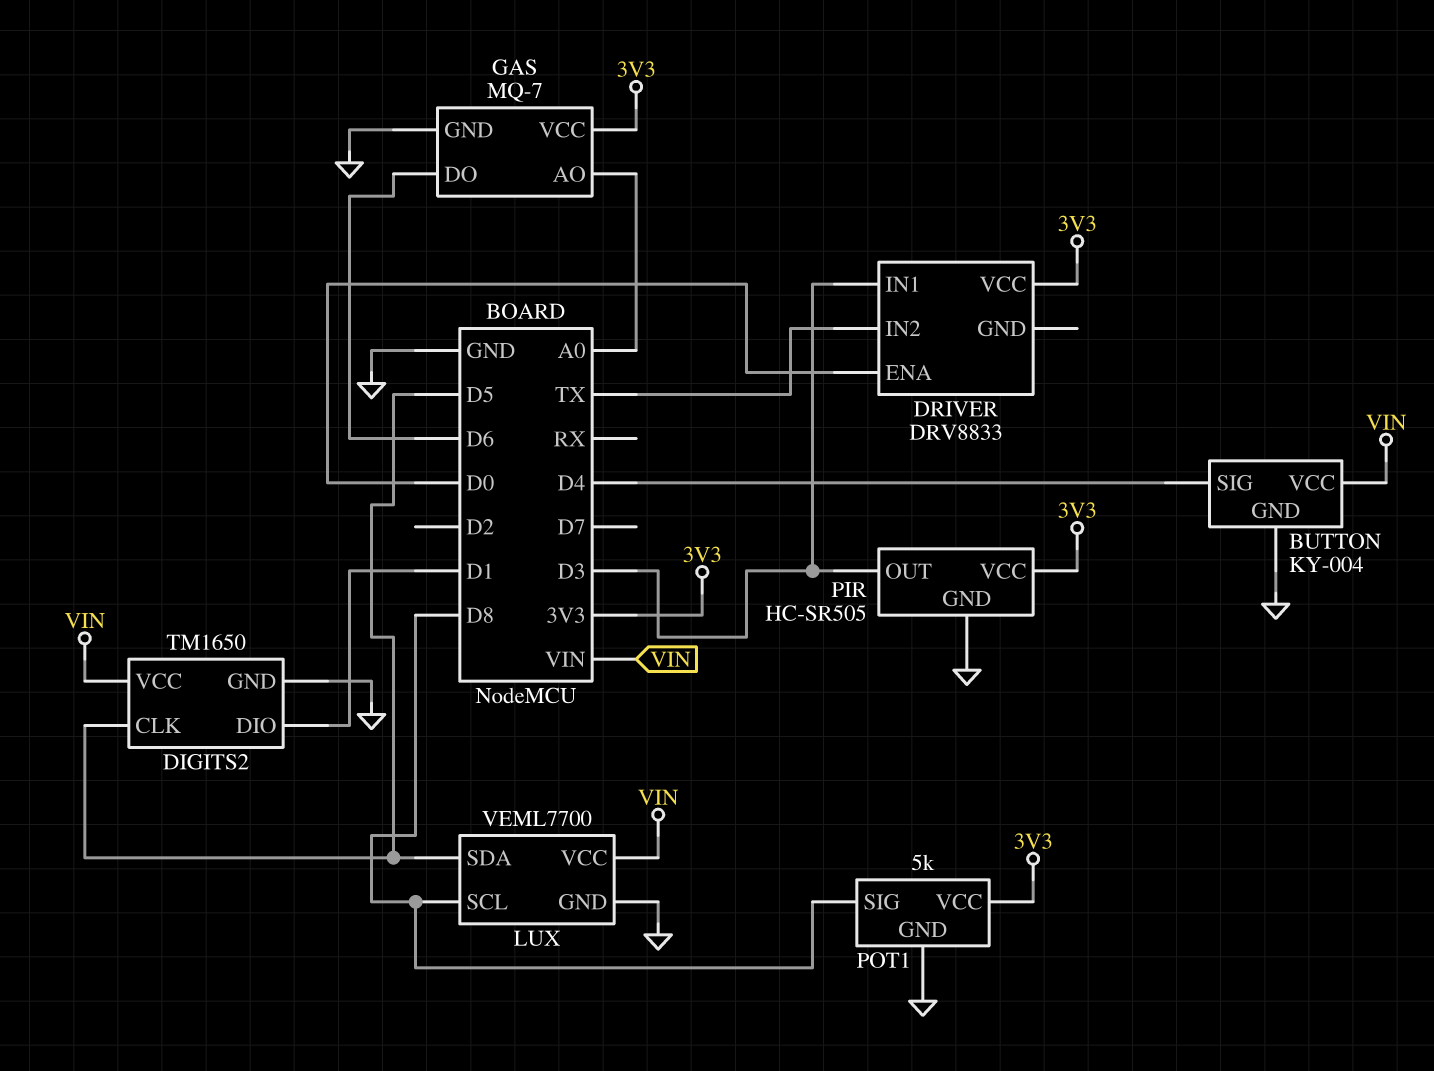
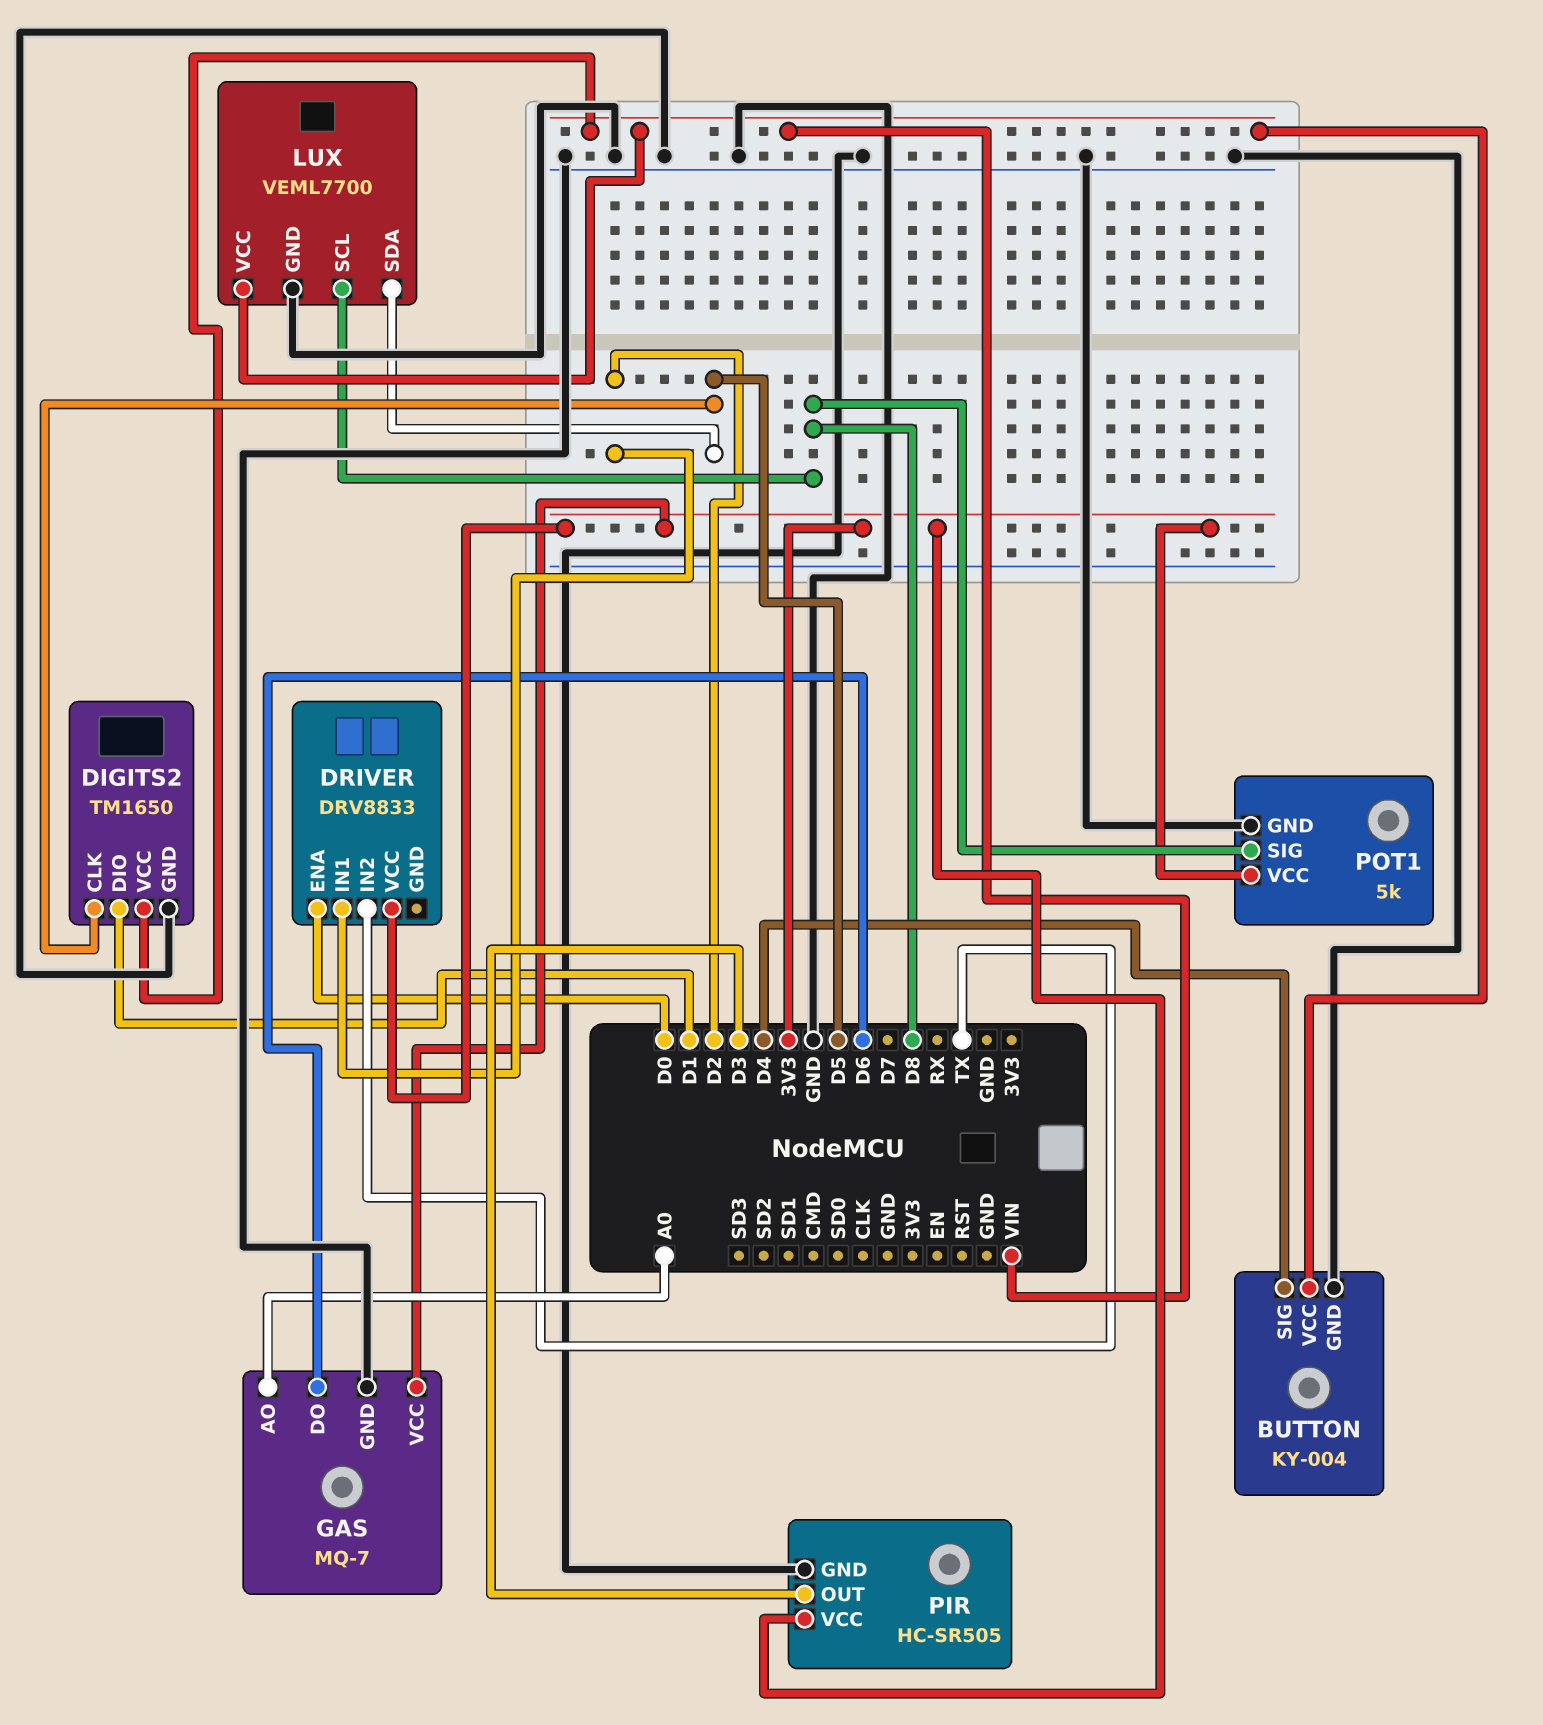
DRIVER pin IN1: D3 -> D2

